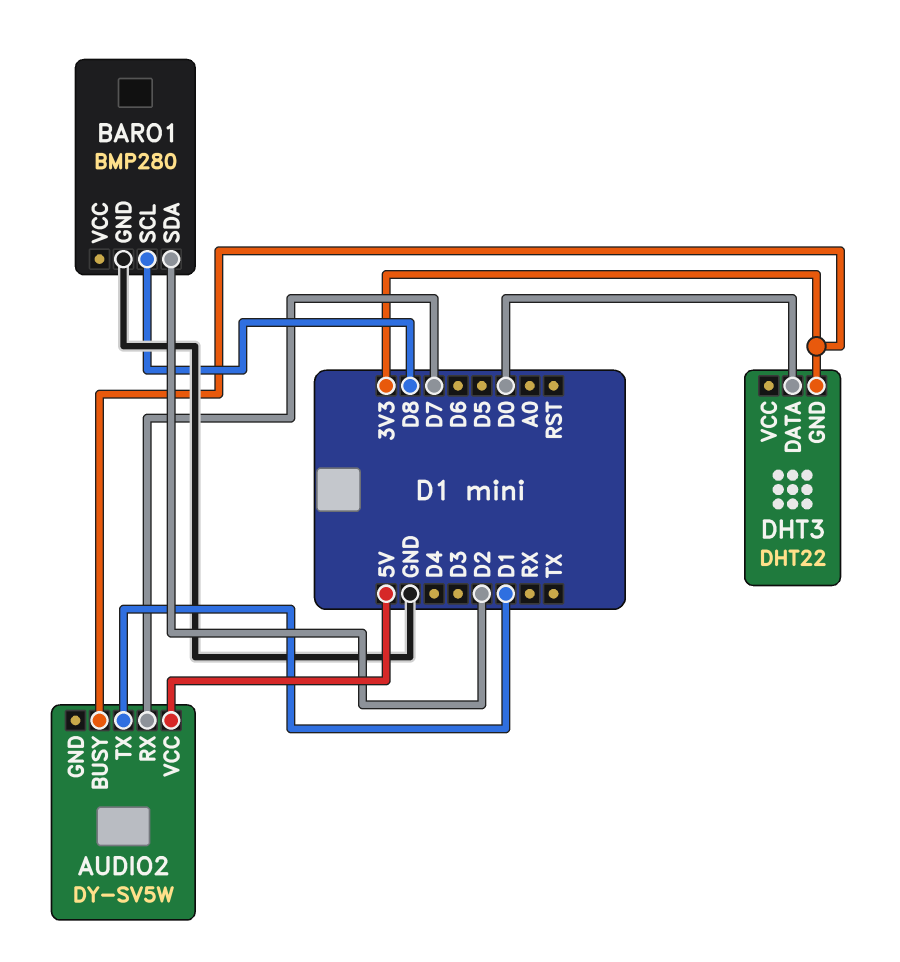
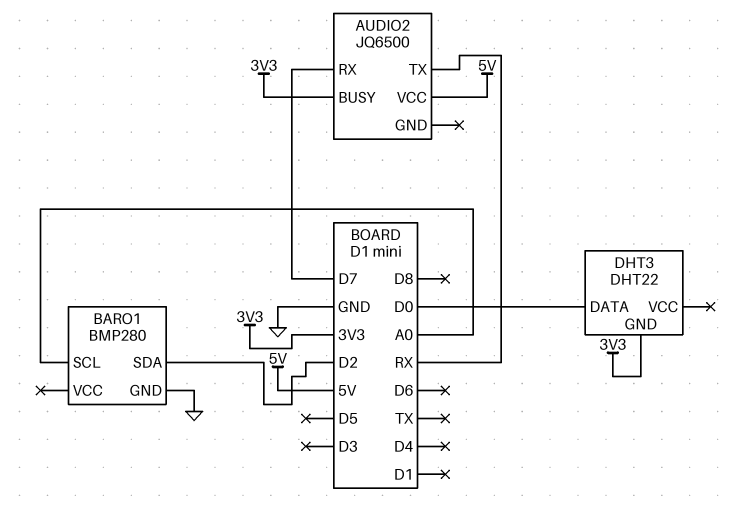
AUDIO2: DY-SV5W -> JQ6500
AUDIO2 pin TX: D1 -> RX
BARO1 pin SCL: D8 -> A0

